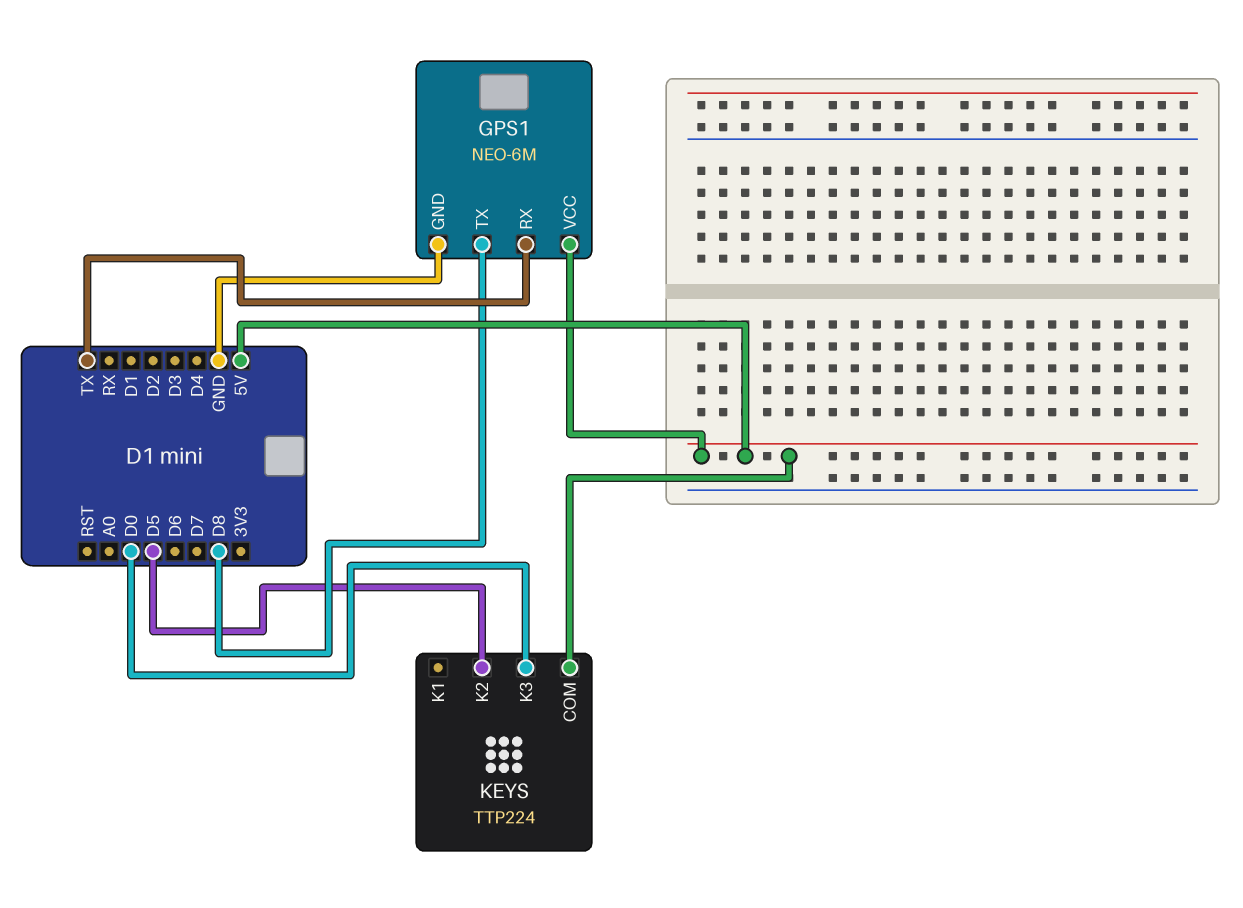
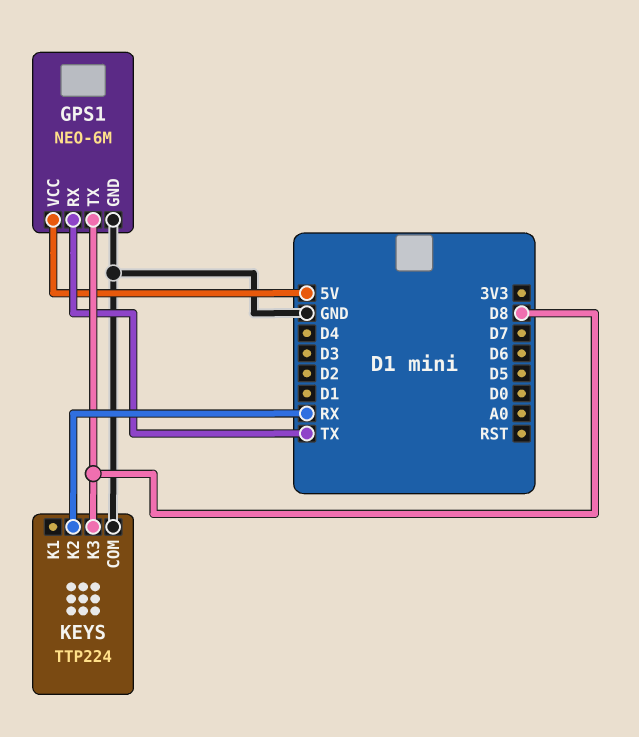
KEYS pin COM: 5V -> GND
KEYS pin K2: D5 -> RX
KEYS pin K3: D0 -> D8

